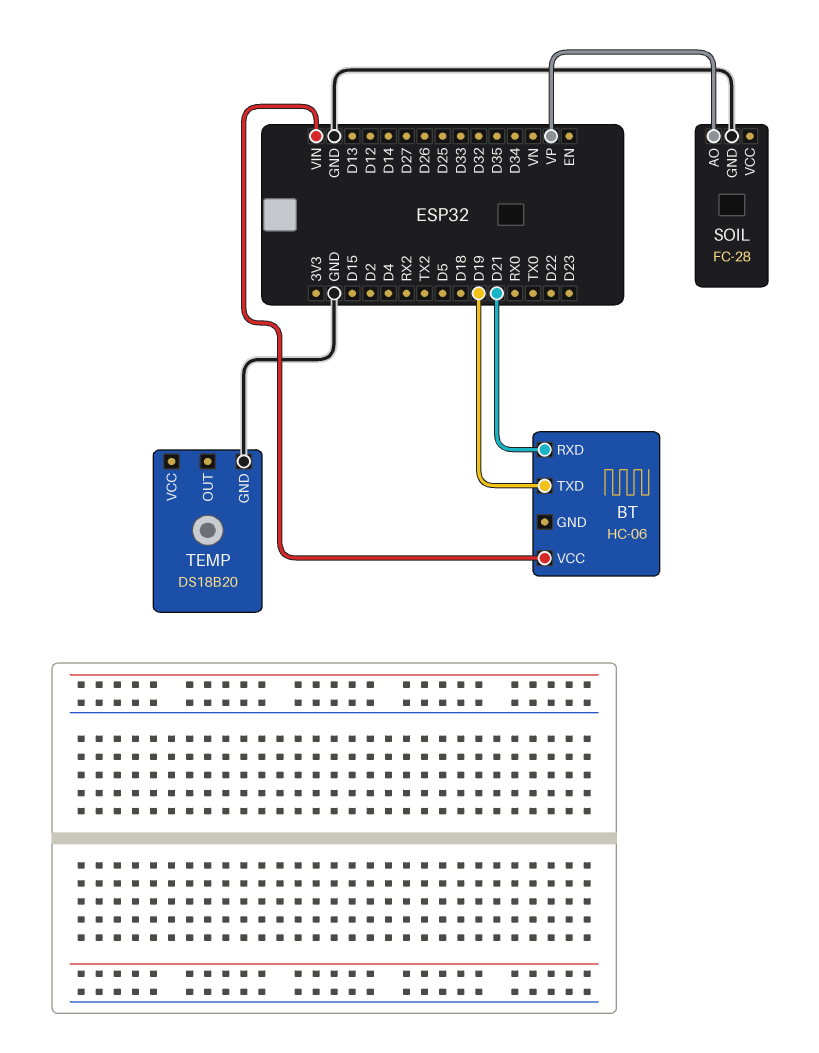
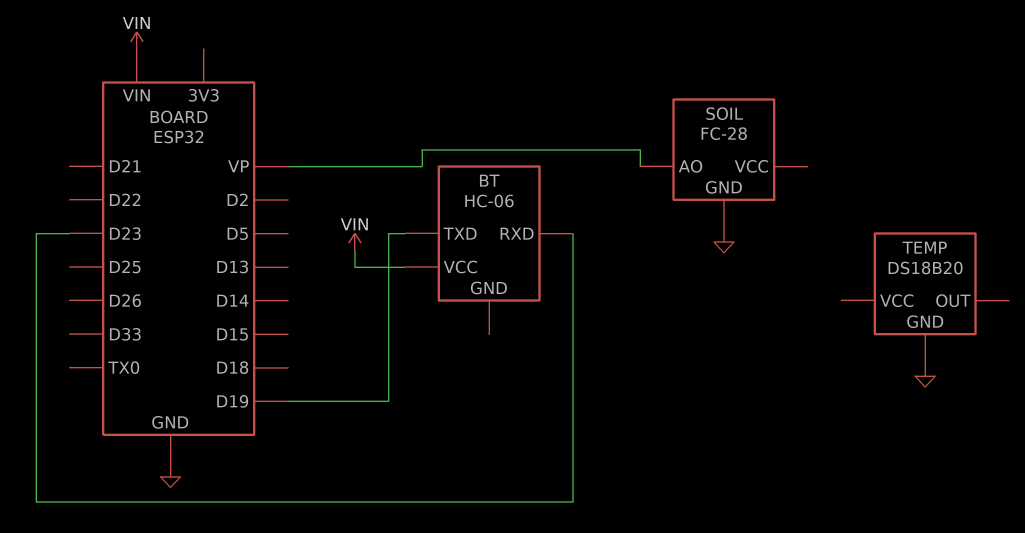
BT pin RXD: D21 -> D23

